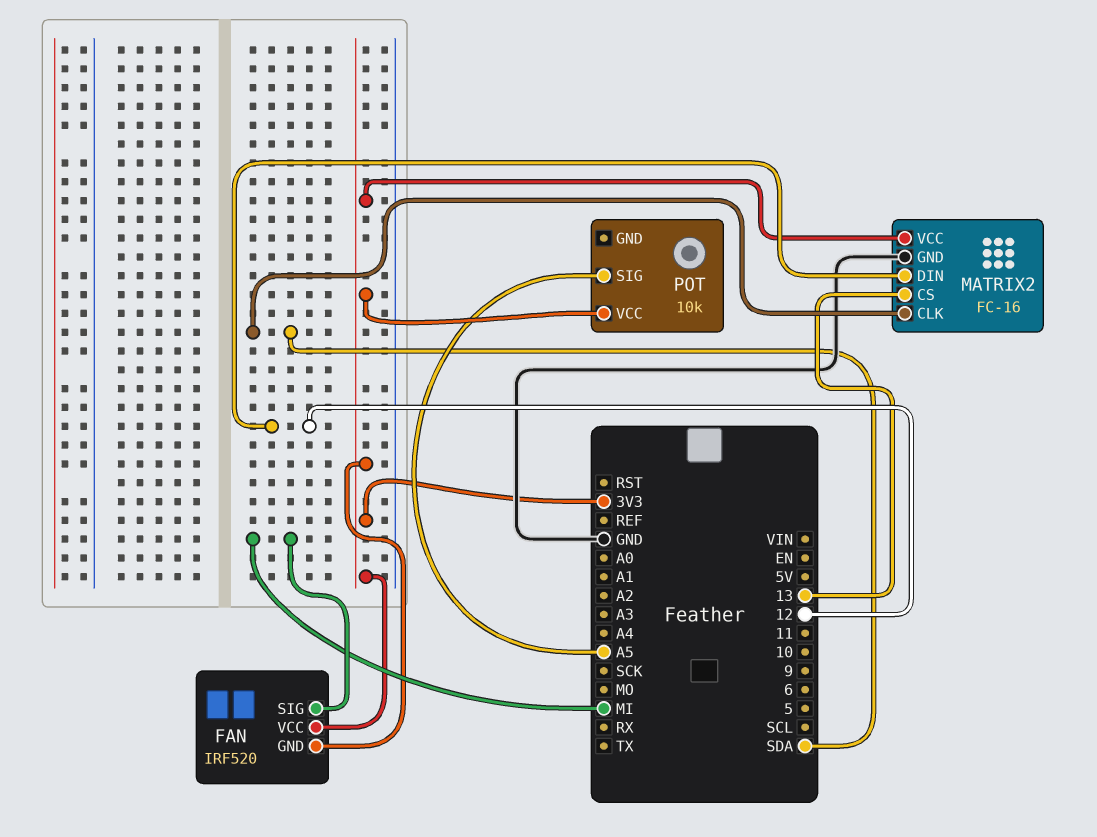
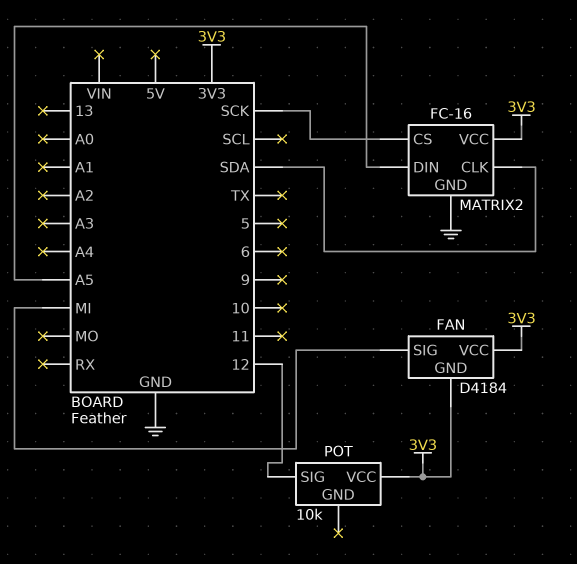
FAN: IRF520 -> D4184
MATRIX2 pin CS: 13 -> SCK
MATRIX2 pin DIN: 12 -> A5
POT pin SIG: A5 -> 12

